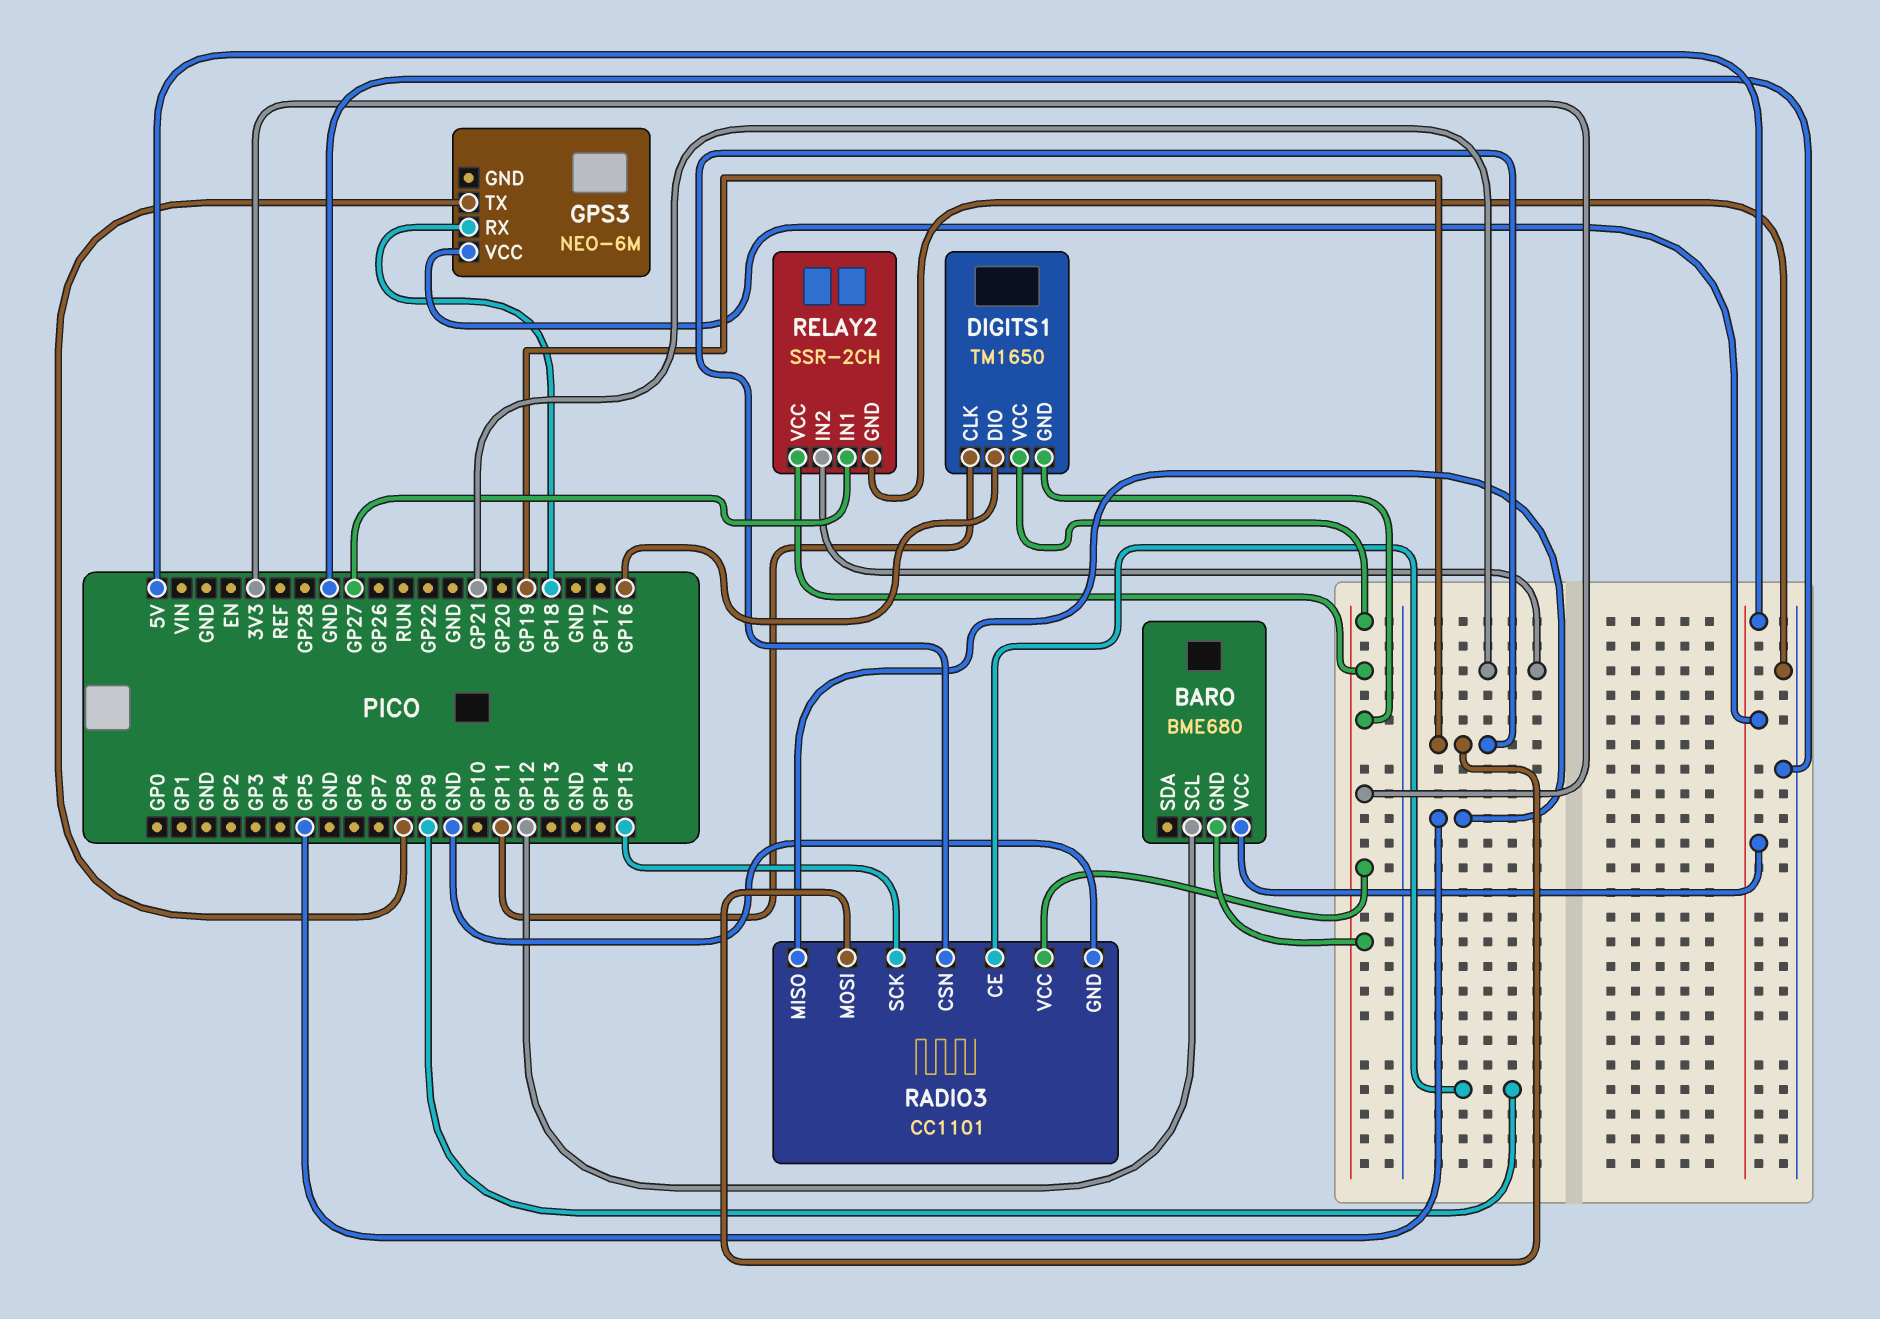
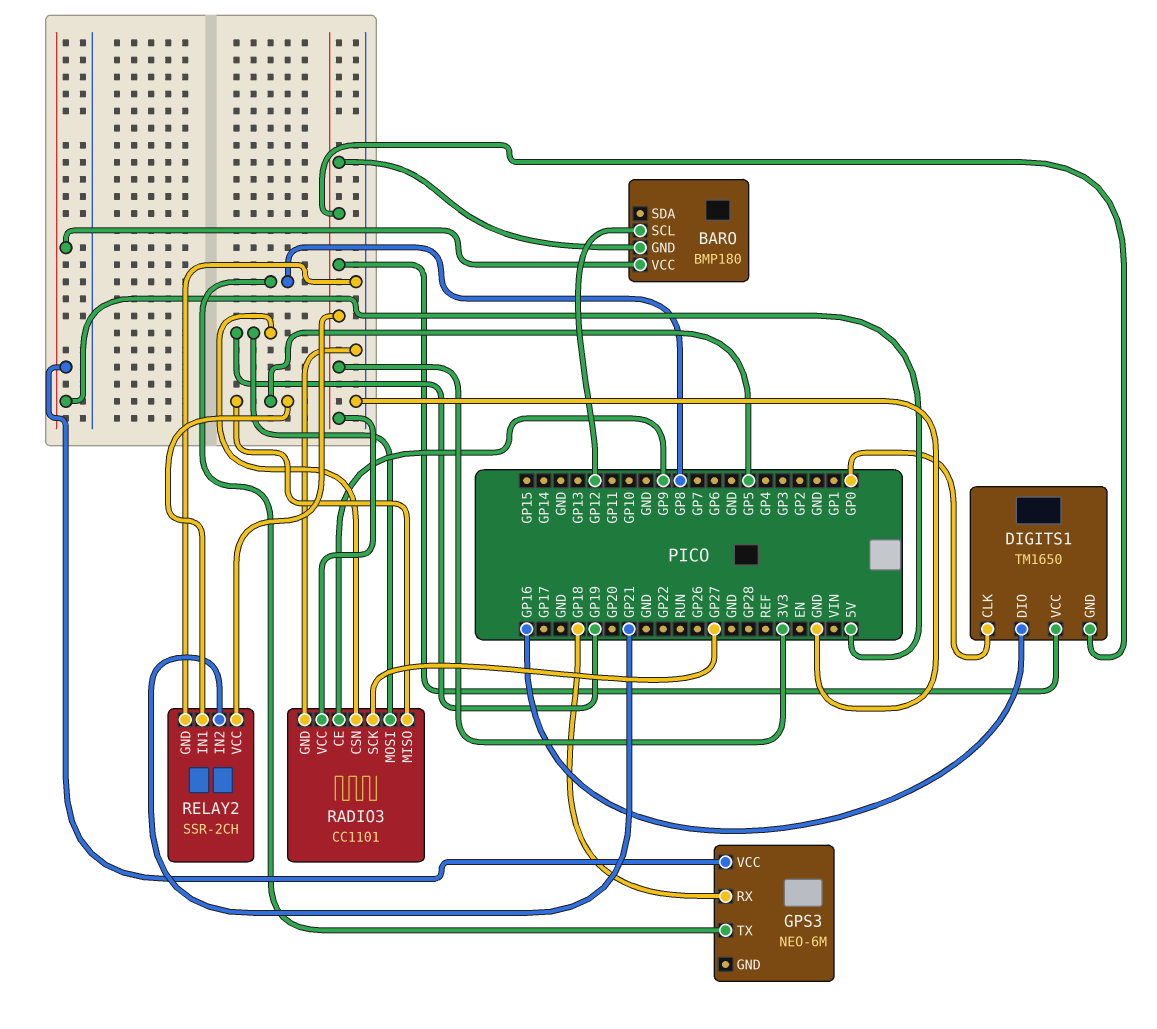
BARO: BME680 -> BMP180
DIGITS1 pin CLK: GP11 -> GP0
RADIO3 pin SCK: GP15 -> GP27
RELAY2 pin IN1: GP27 -> GP5

